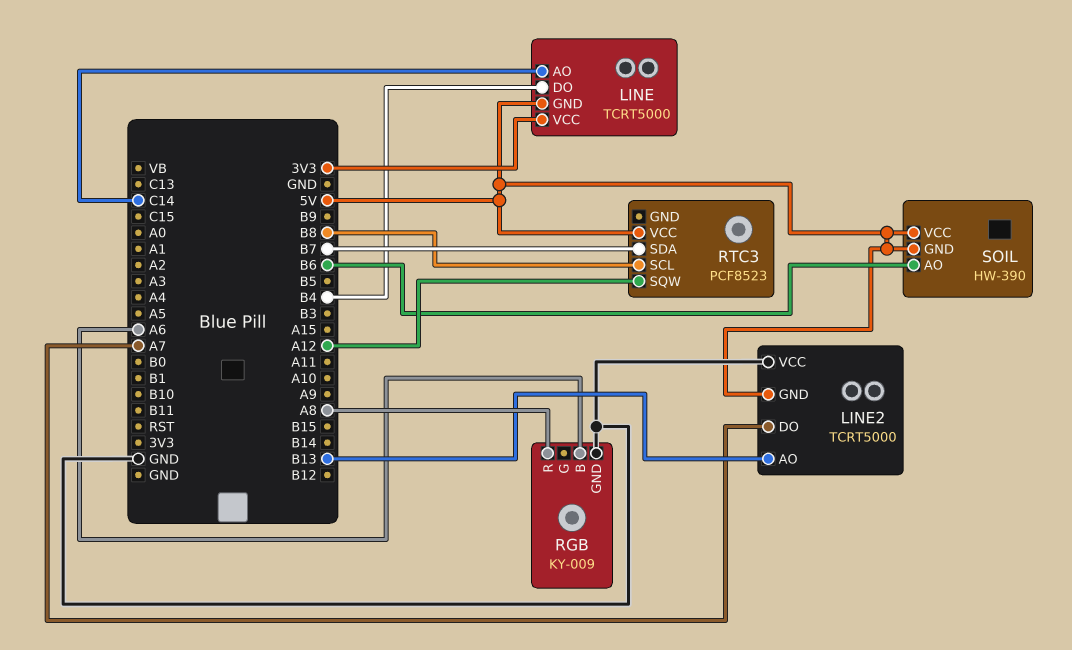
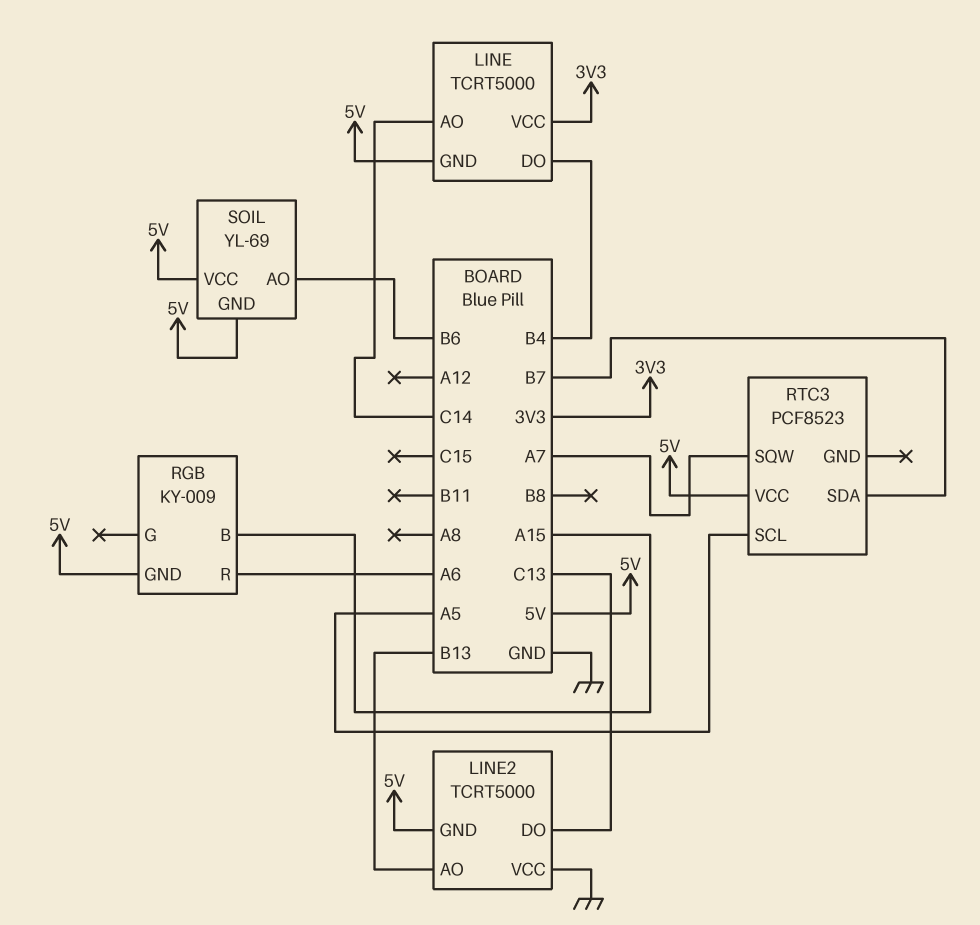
LINE2 pin DO: A7 -> C13
RGB pin B: A6 -> A15
RGB pin GND: GND -> 5V
RGB pin R: A8 -> A6
RTC3 pin SCL: B8 -> A5
RTC3 pin SQW: A12 -> A7
SOIL: HW-390 -> YL-69

